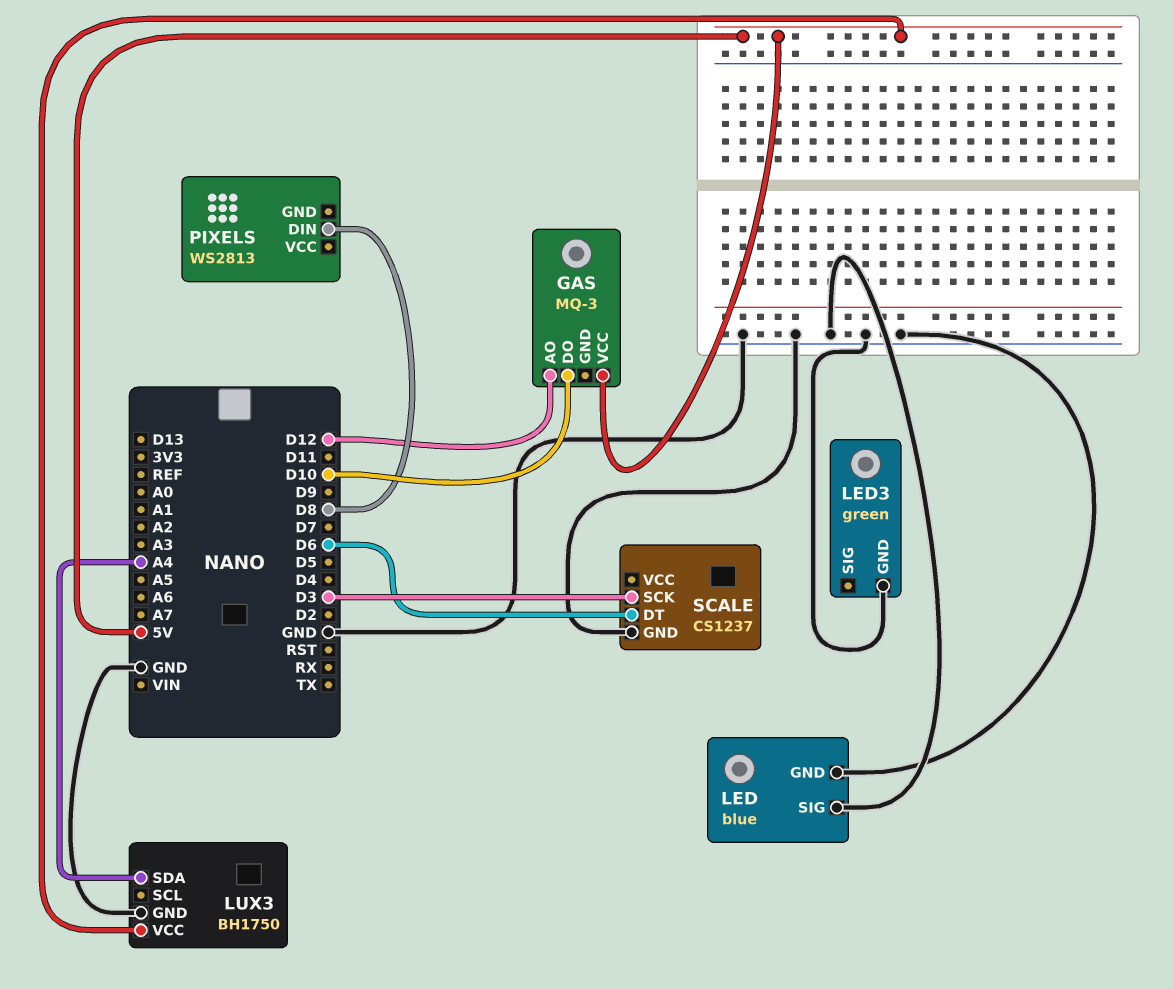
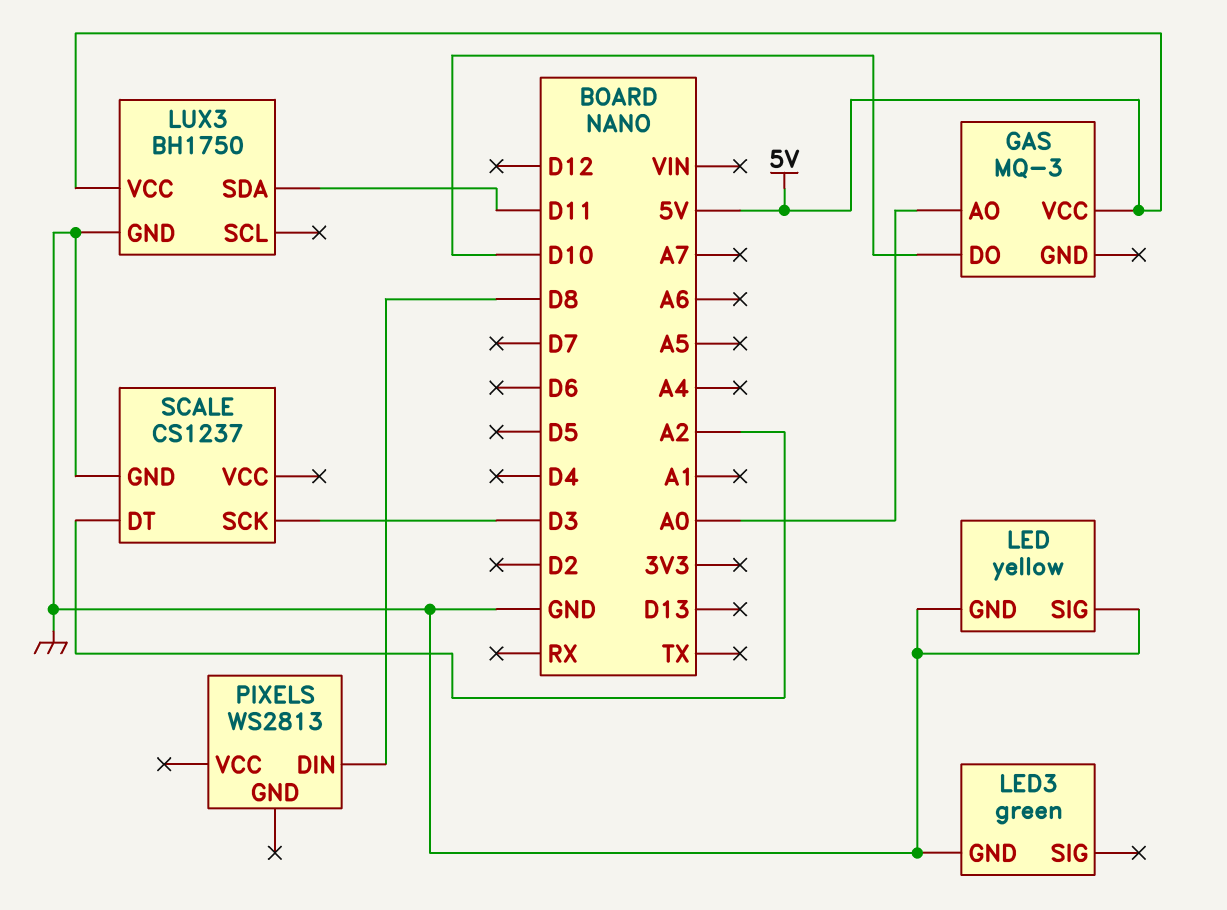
GAS pin AO: D12 -> A0
LED: blue -> yellow
LUX3 pin SDA: A4 -> D11
SCALE pin DT: D6 -> A2

